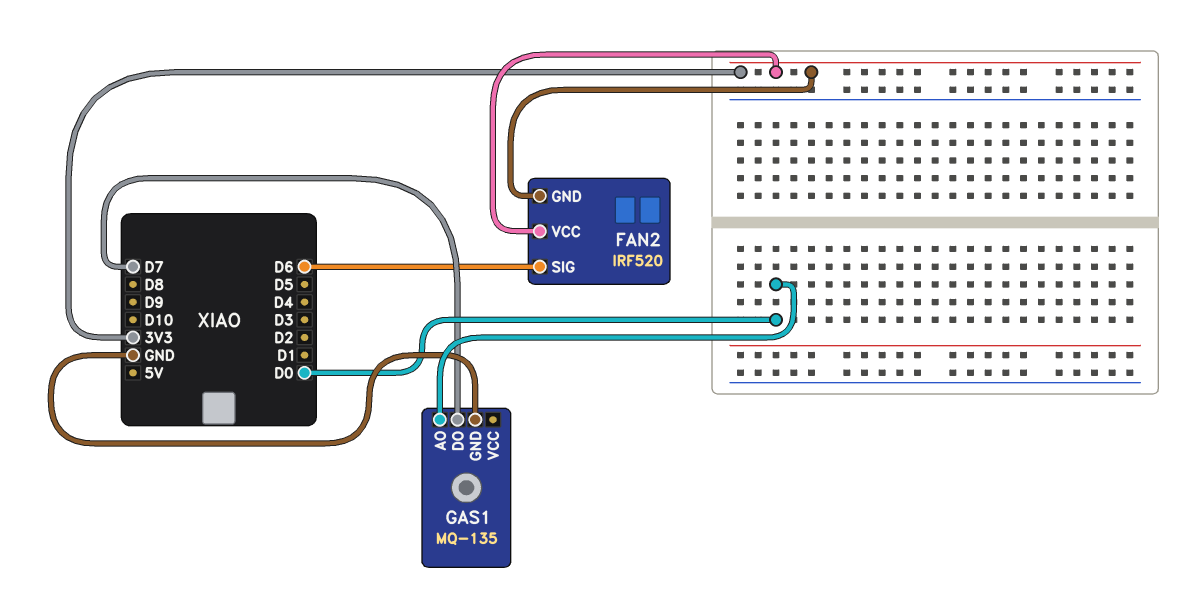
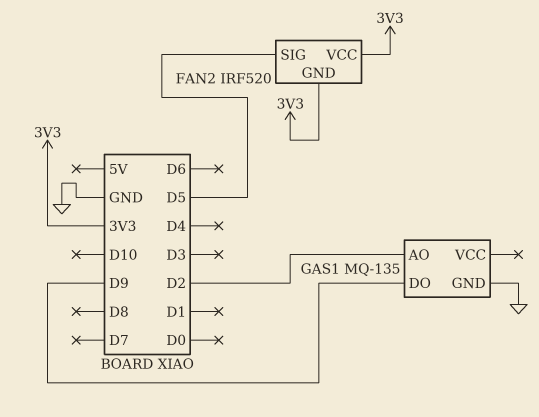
FAN2 pin SIG: D6 -> D5
GAS1 pin AO: D0 -> D2
GAS1 pin DO: D7 -> D9

